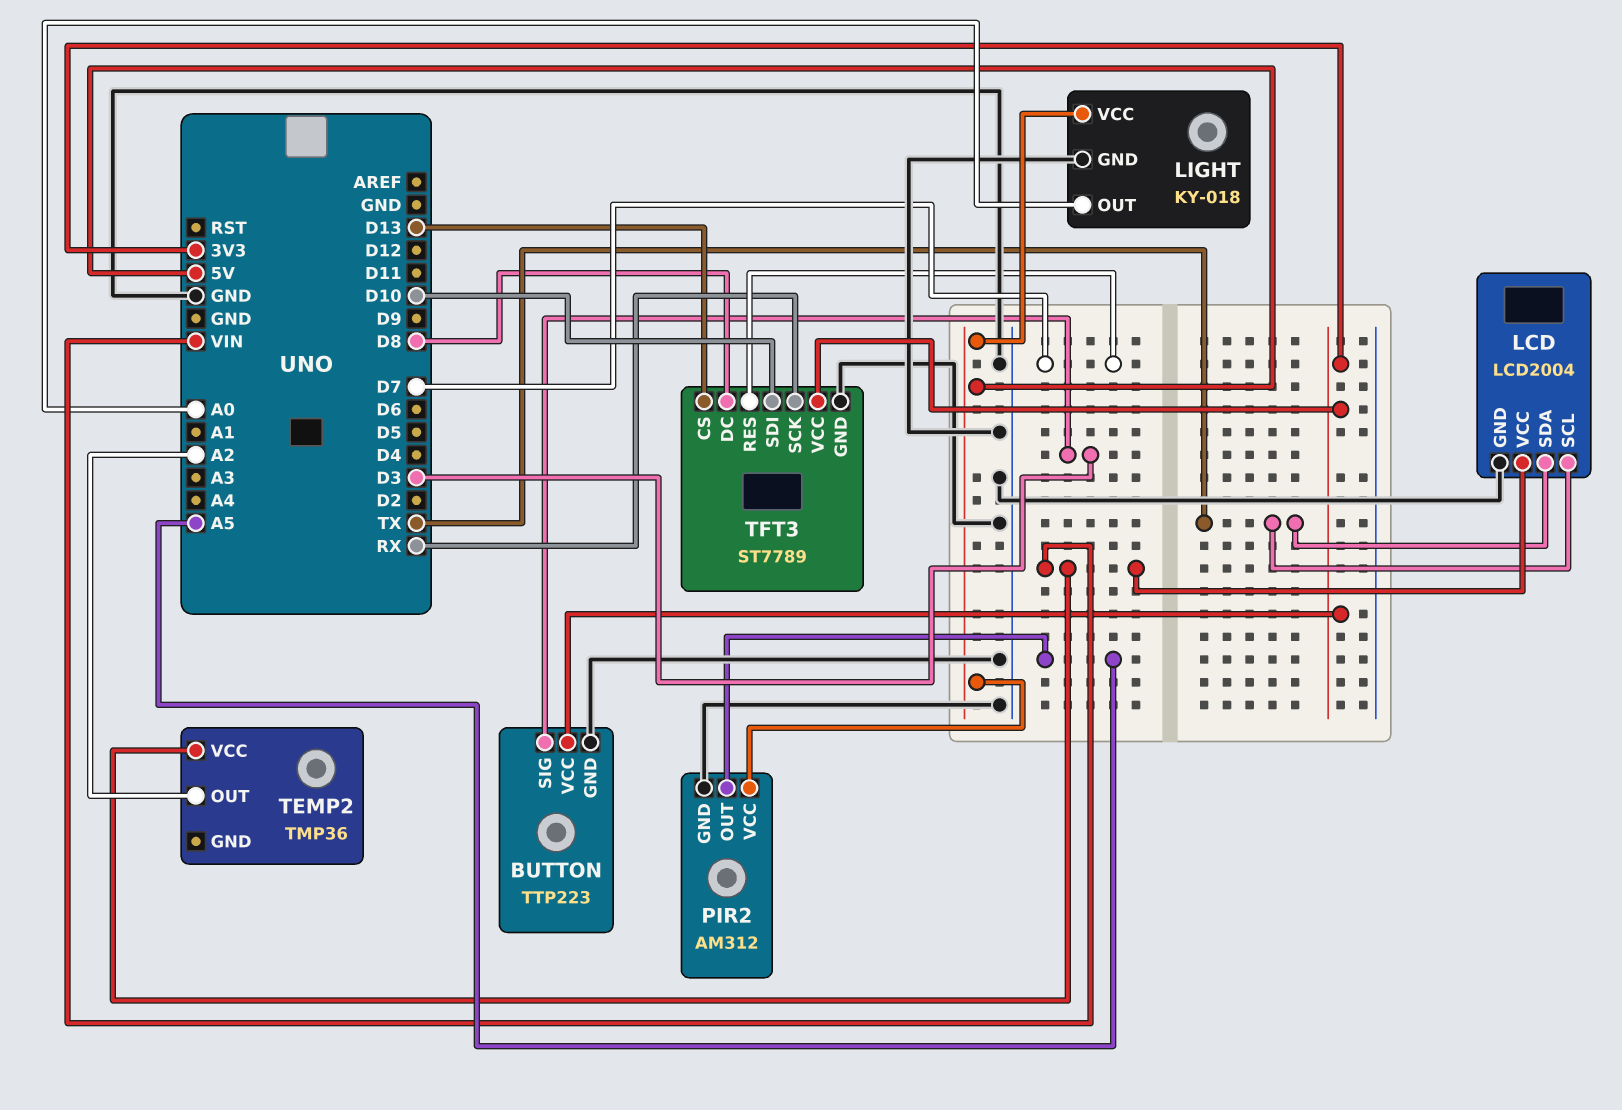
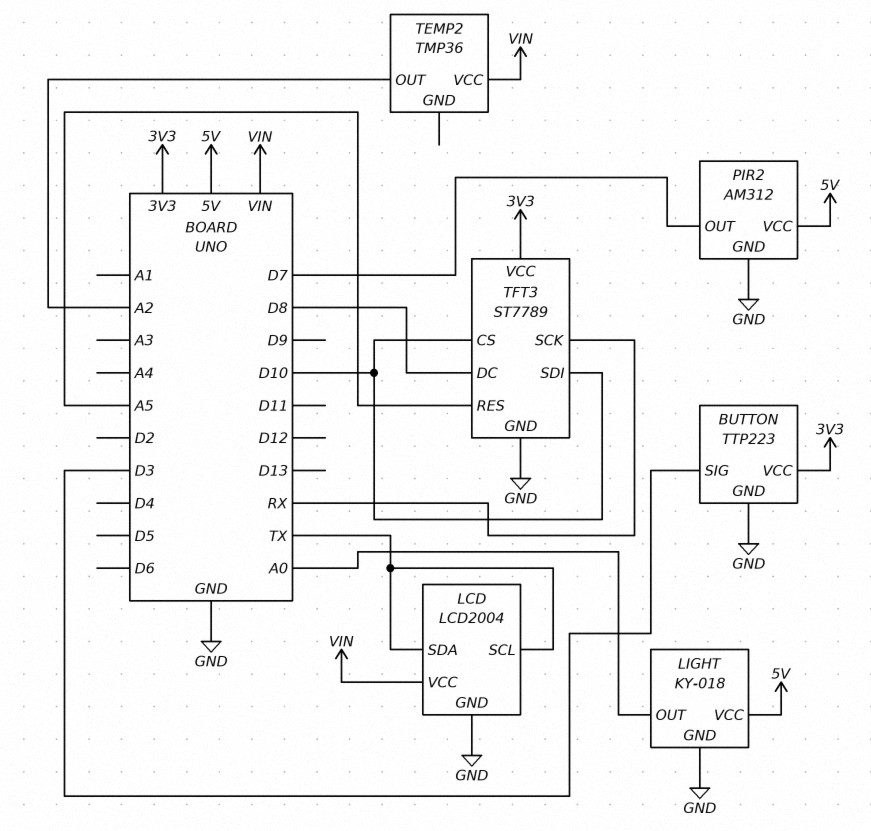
PIR2 pin OUT: A5 -> D7
TFT3 pin CS: D13 -> D10
TFT3 pin RES: D7 -> A5

